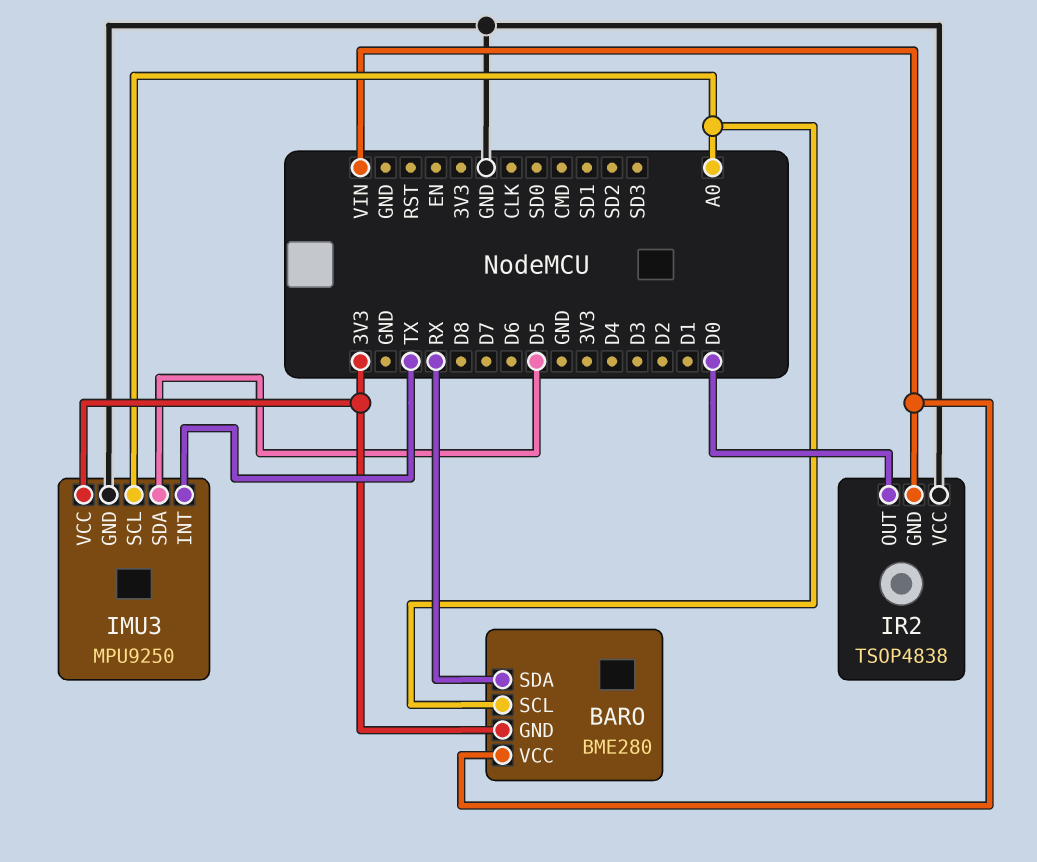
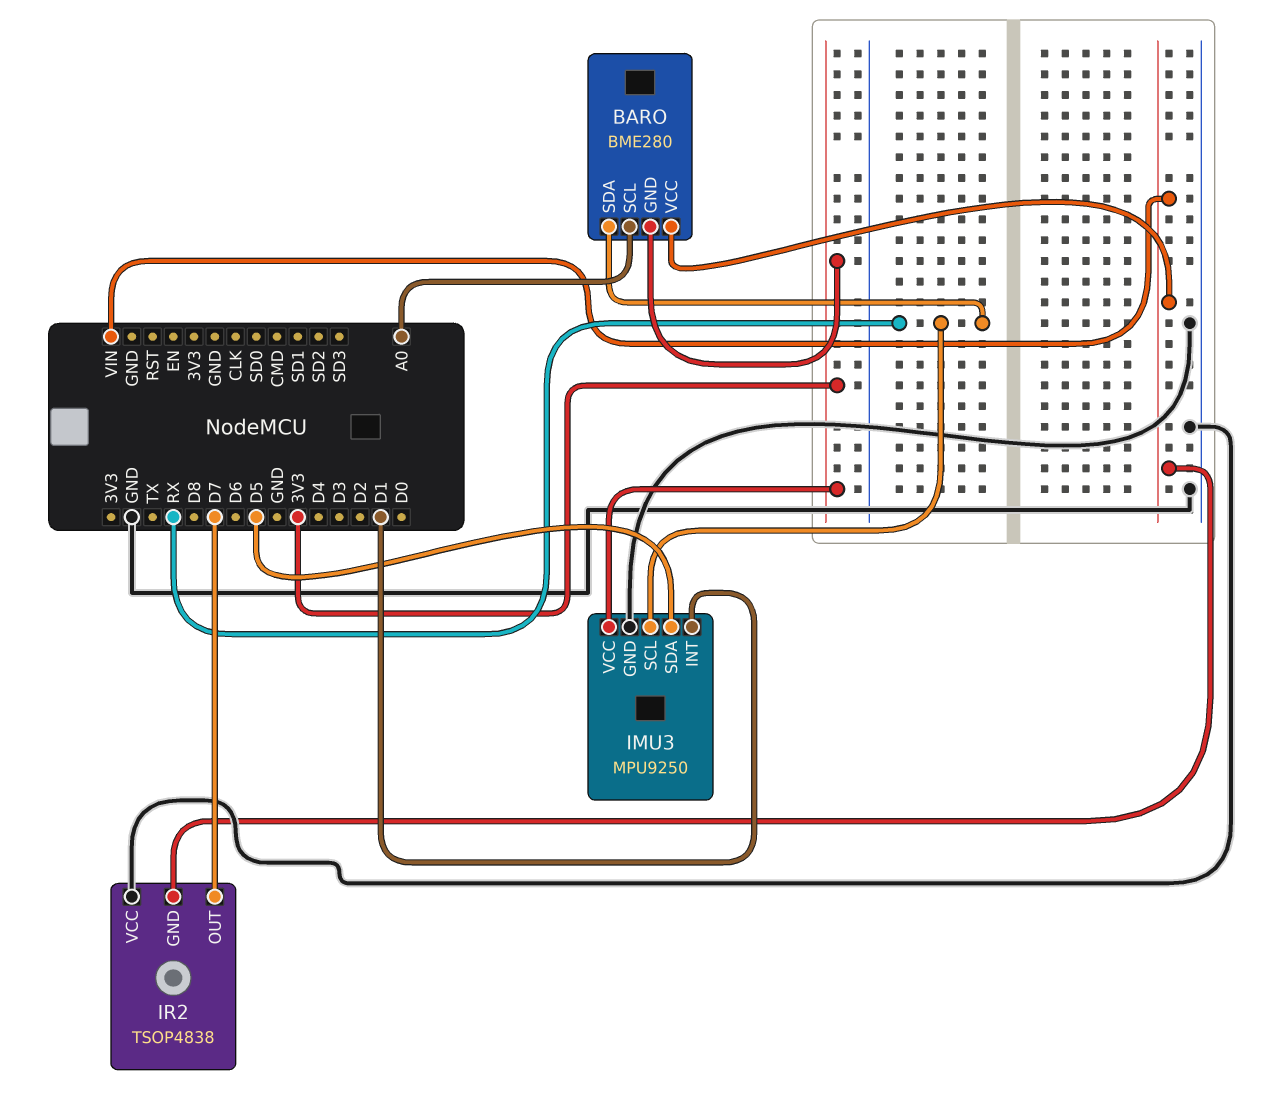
IMU3 pin INT: TX -> D1
IMU3 pin SCL: A0 -> RX
IR2 pin OUT: D0 -> D7

